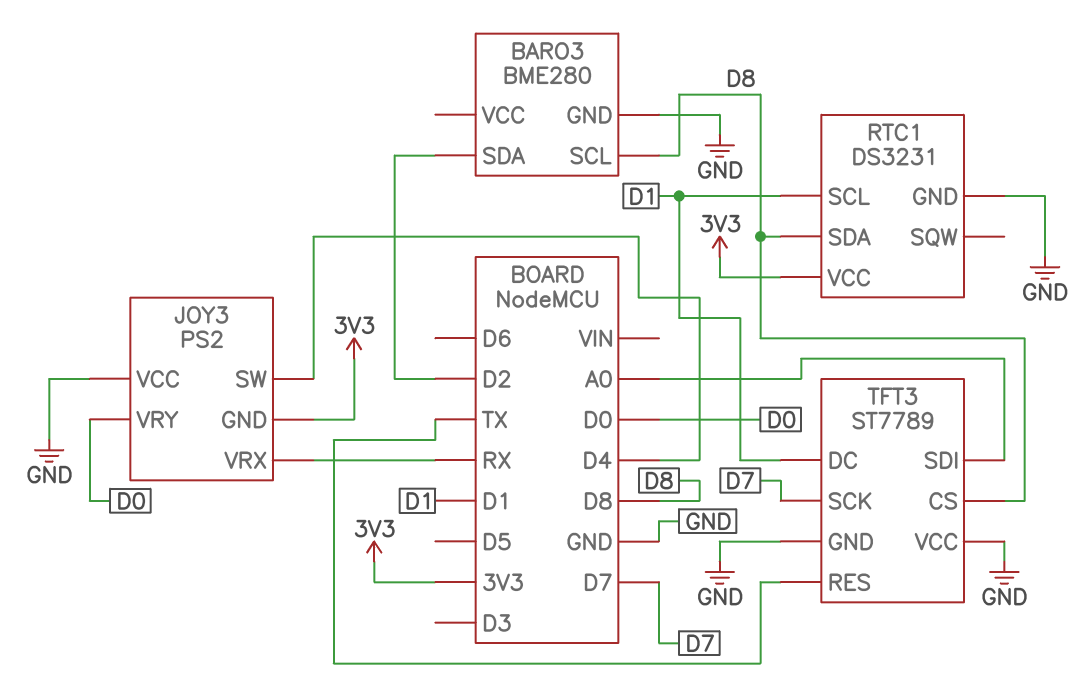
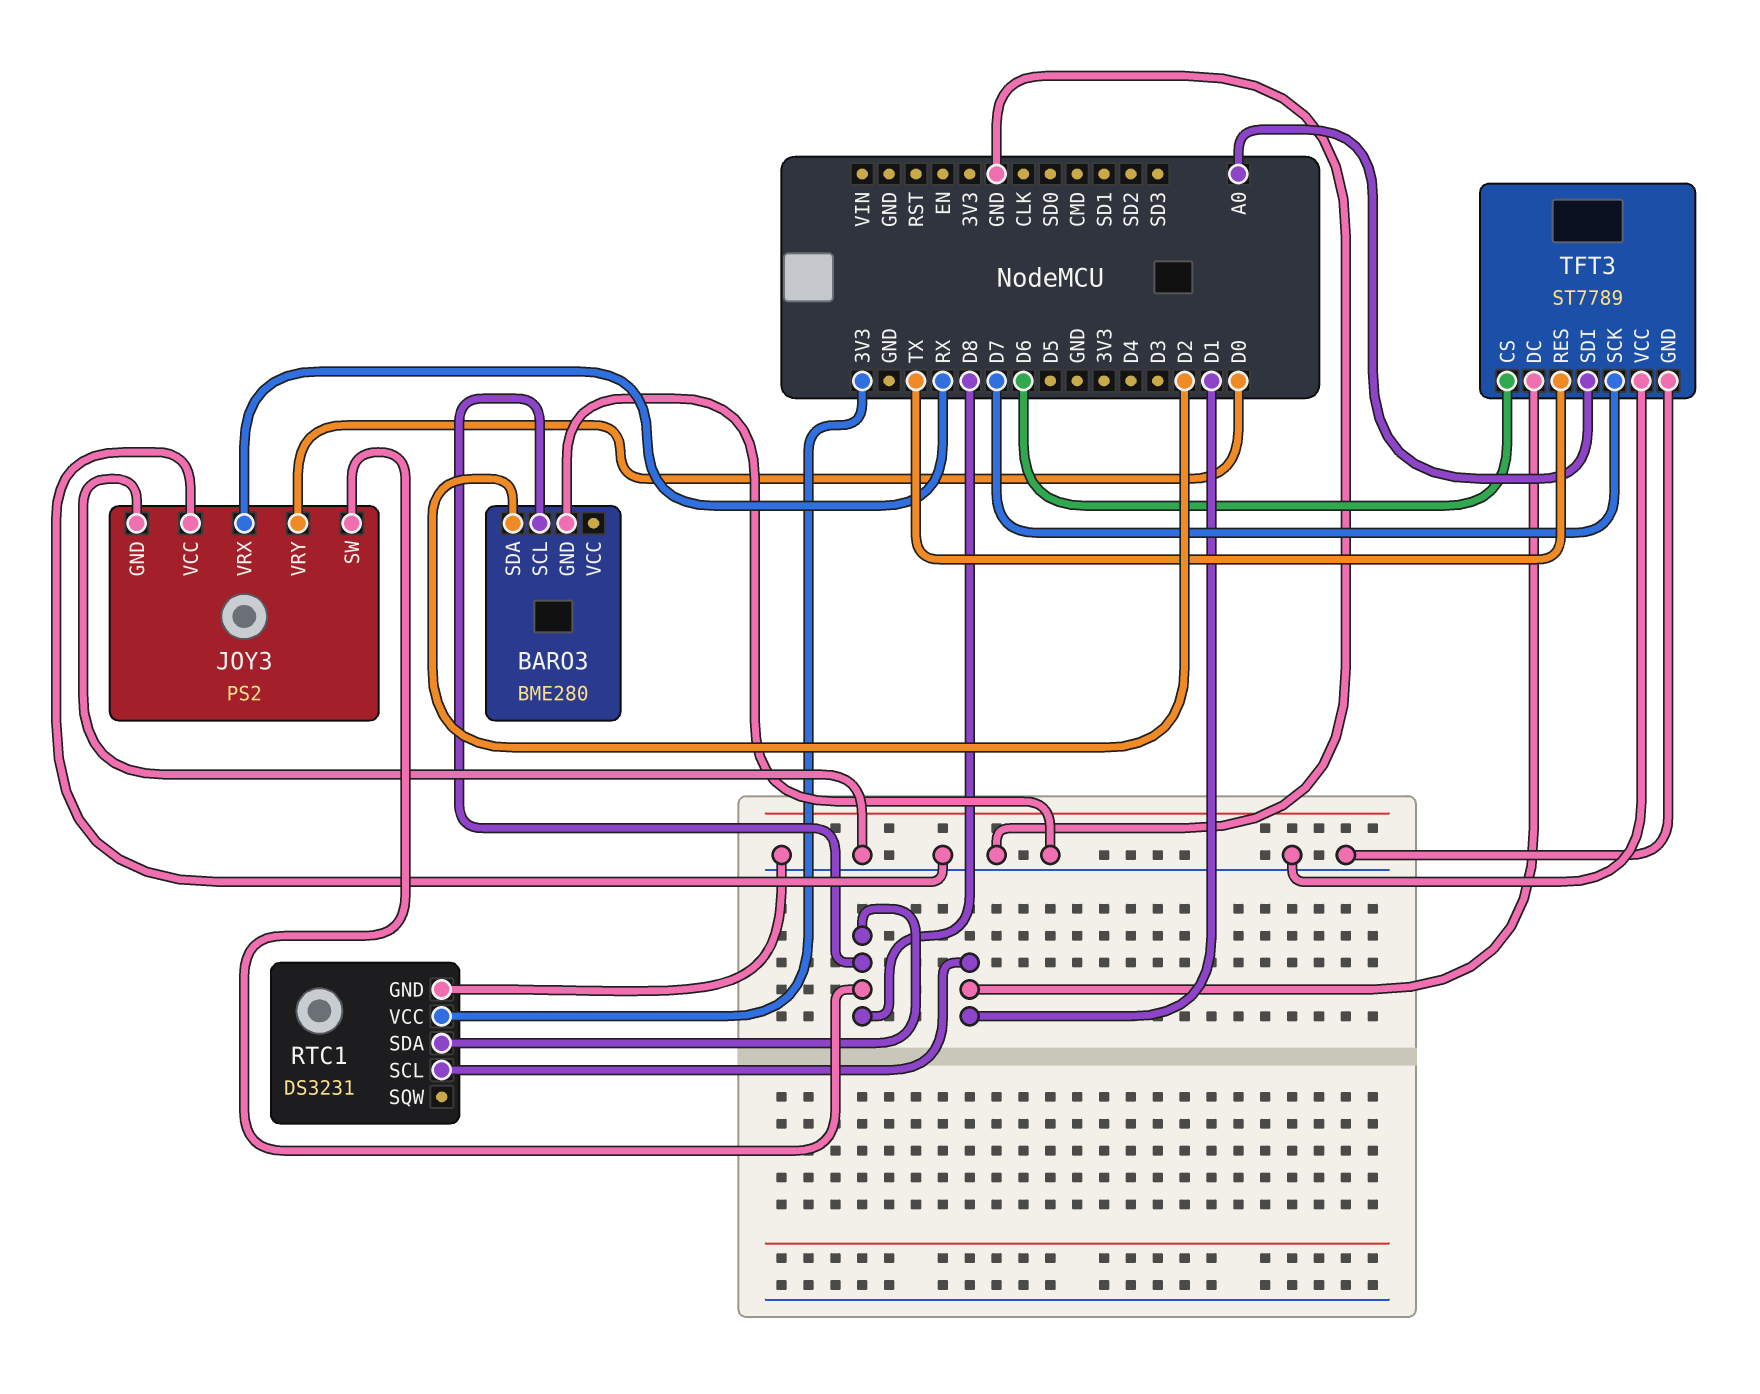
JOY3 pin GND: 3V3 -> GND
JOY3 pin SW: D4 -> D8
TFT3 pin CS: D8 -> D6

